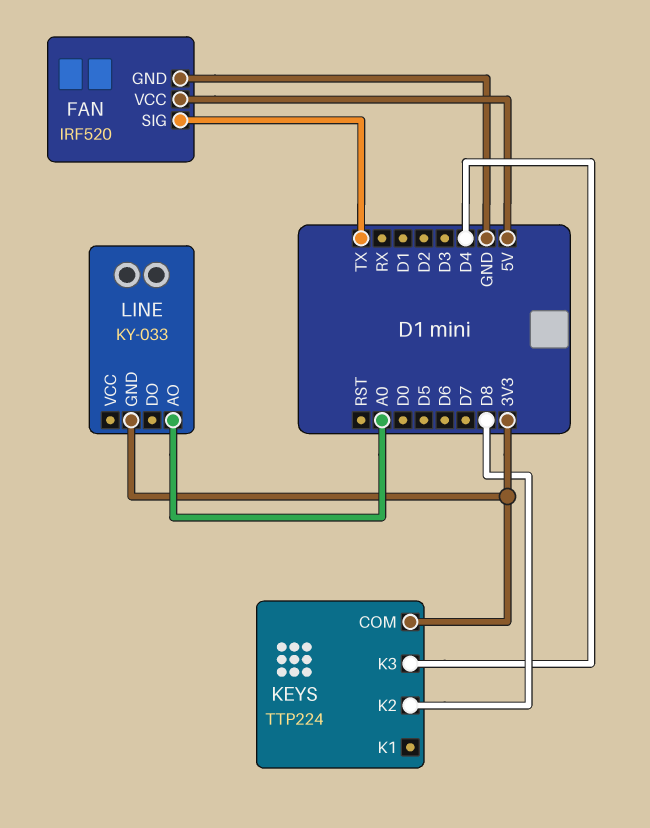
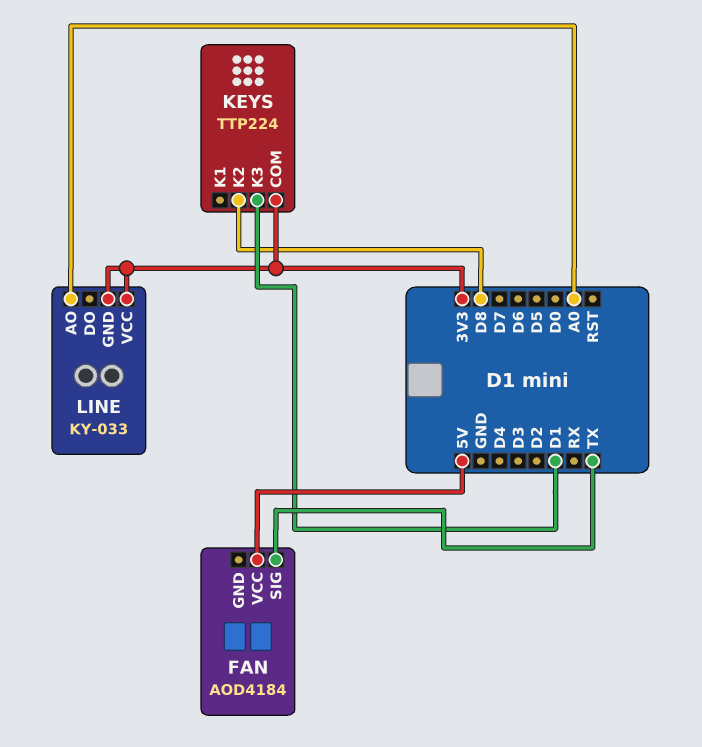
FAN: IRF520 -> AOD4184
FAN pin GND: GND -> none
KEYS pin K3: D4 -> D1
LINE pin VCC: none -> 3V3

